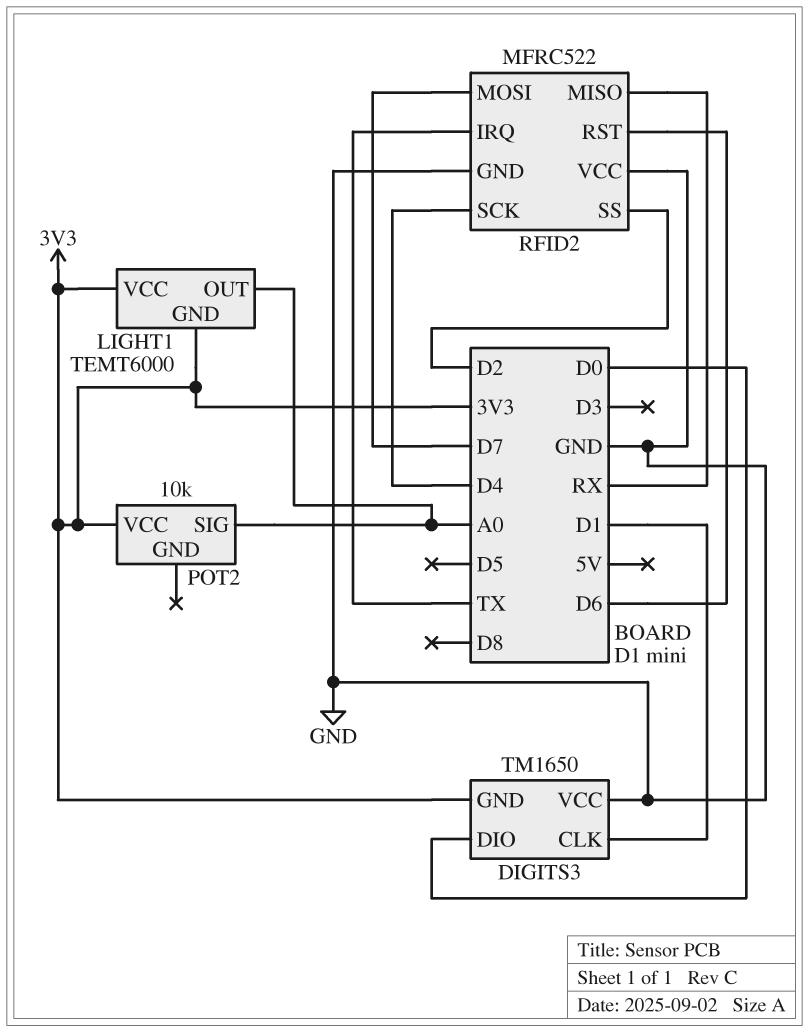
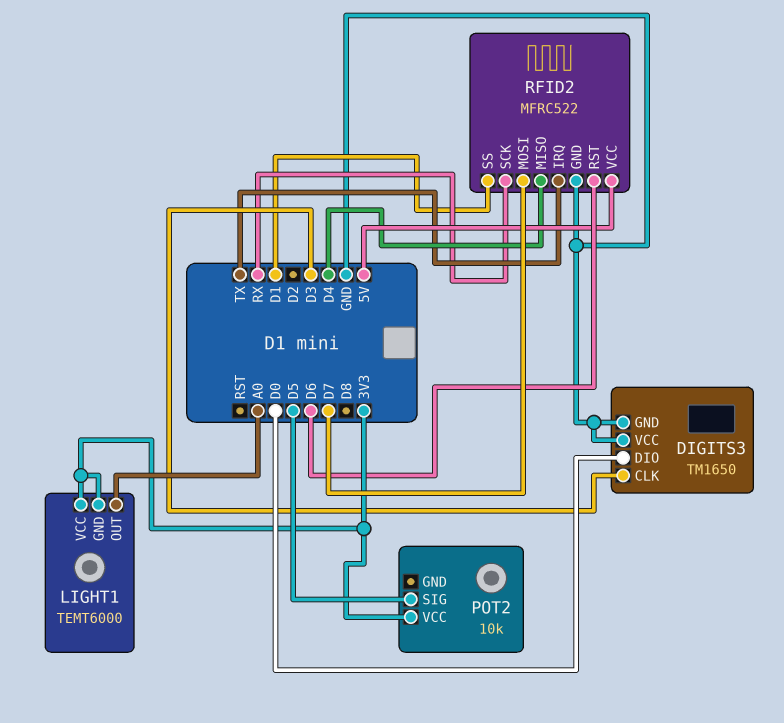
DIGITS3 pin CLK: D1 -> D3
DIGITS3 pin GND: 3V3 -> GND
POT2 pin SIG: A0 -> D5
RFID2 pin MISO: RX -> D4
RFID2 pin SCK: D4 -> RX
RFID2 pin SS: D2 -> D1
RFID2 pin VCC: GND -> 5V

